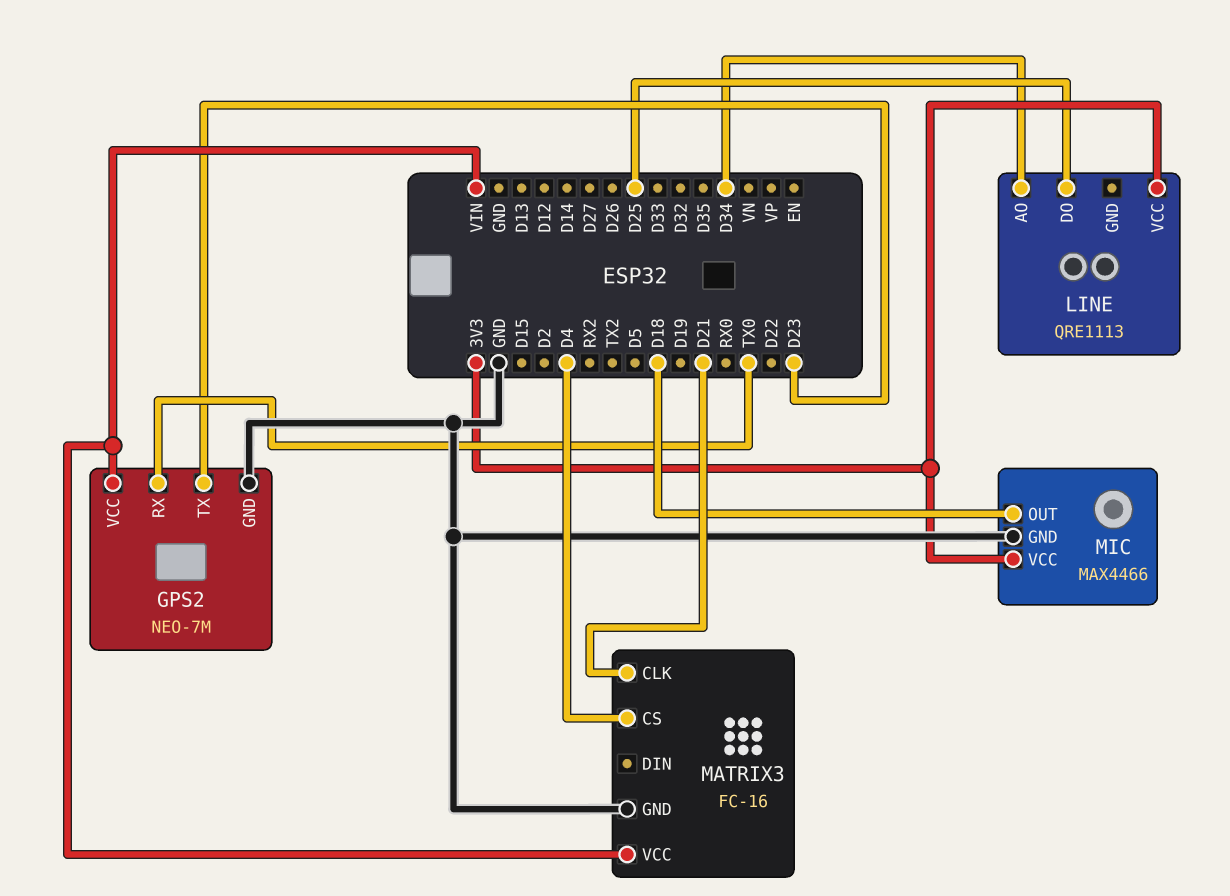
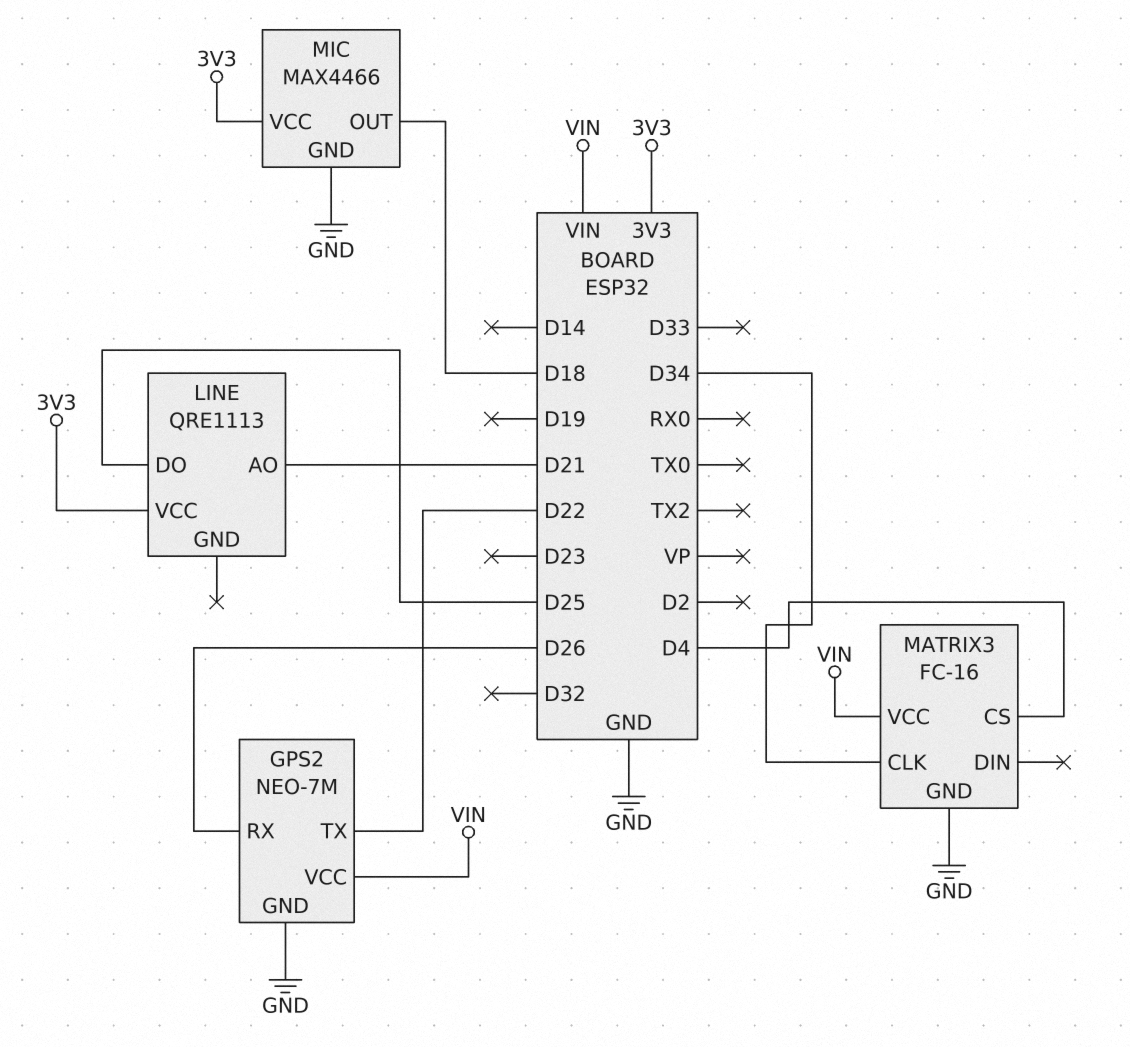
GPS2 pin RX: TX0 -> D26
GPS2 pin TX: D23 -> D22
LINE pin AO: D34 -> D21
MATRIX3 pin CLK: D21 -> D34

